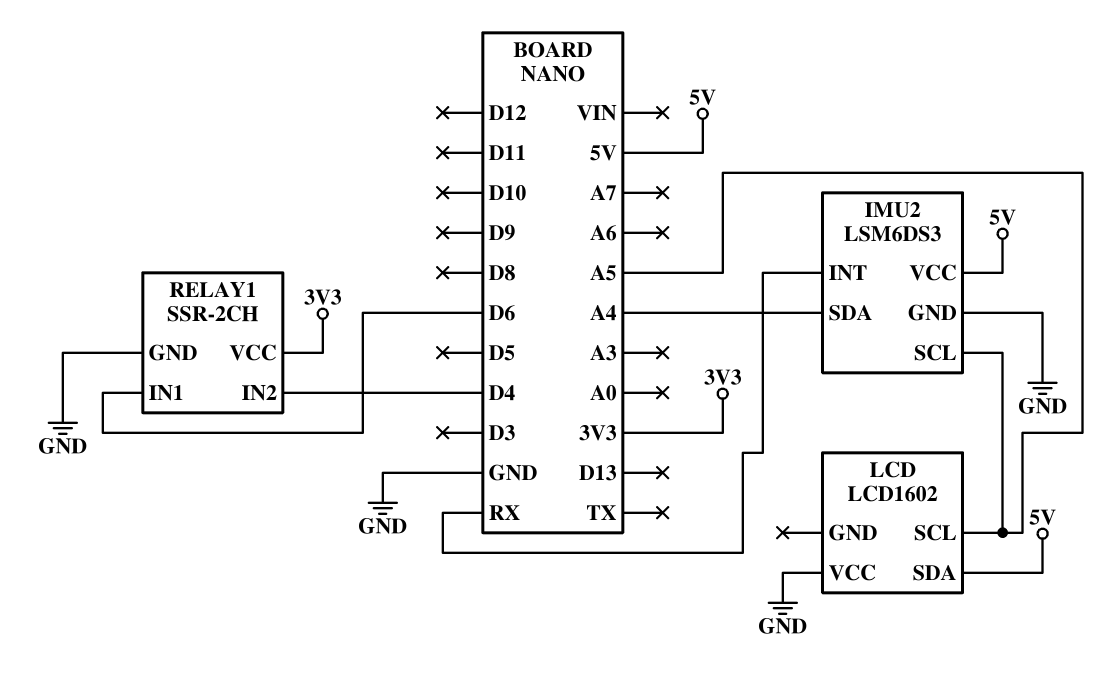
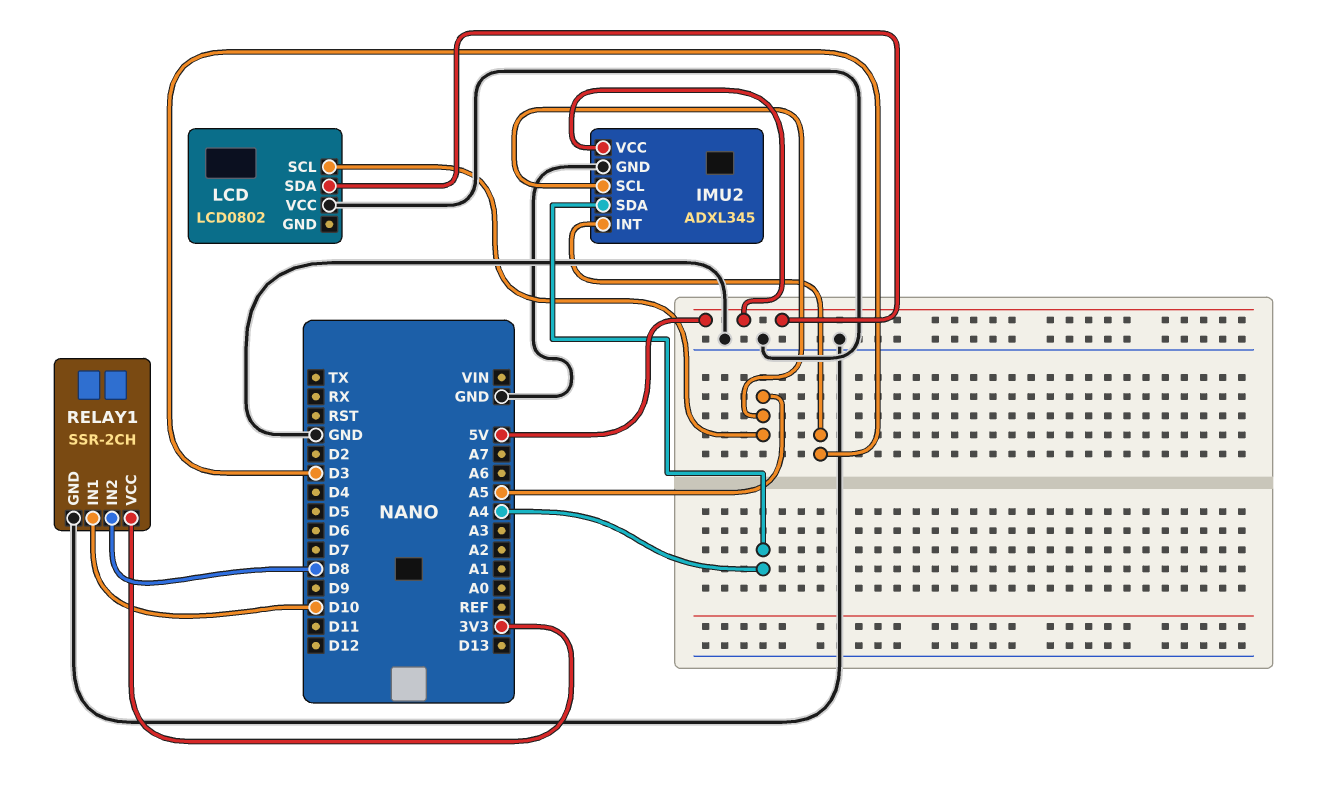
IMU2: LSM6DS3 -> ADXL345
IMU2 pin INT: RX -> D3
LCD: LCD1602 -> LCD0802
RELAY1 pin IN1: D6 -> D10
RELAY1 pin IN2: D4 -> D8

